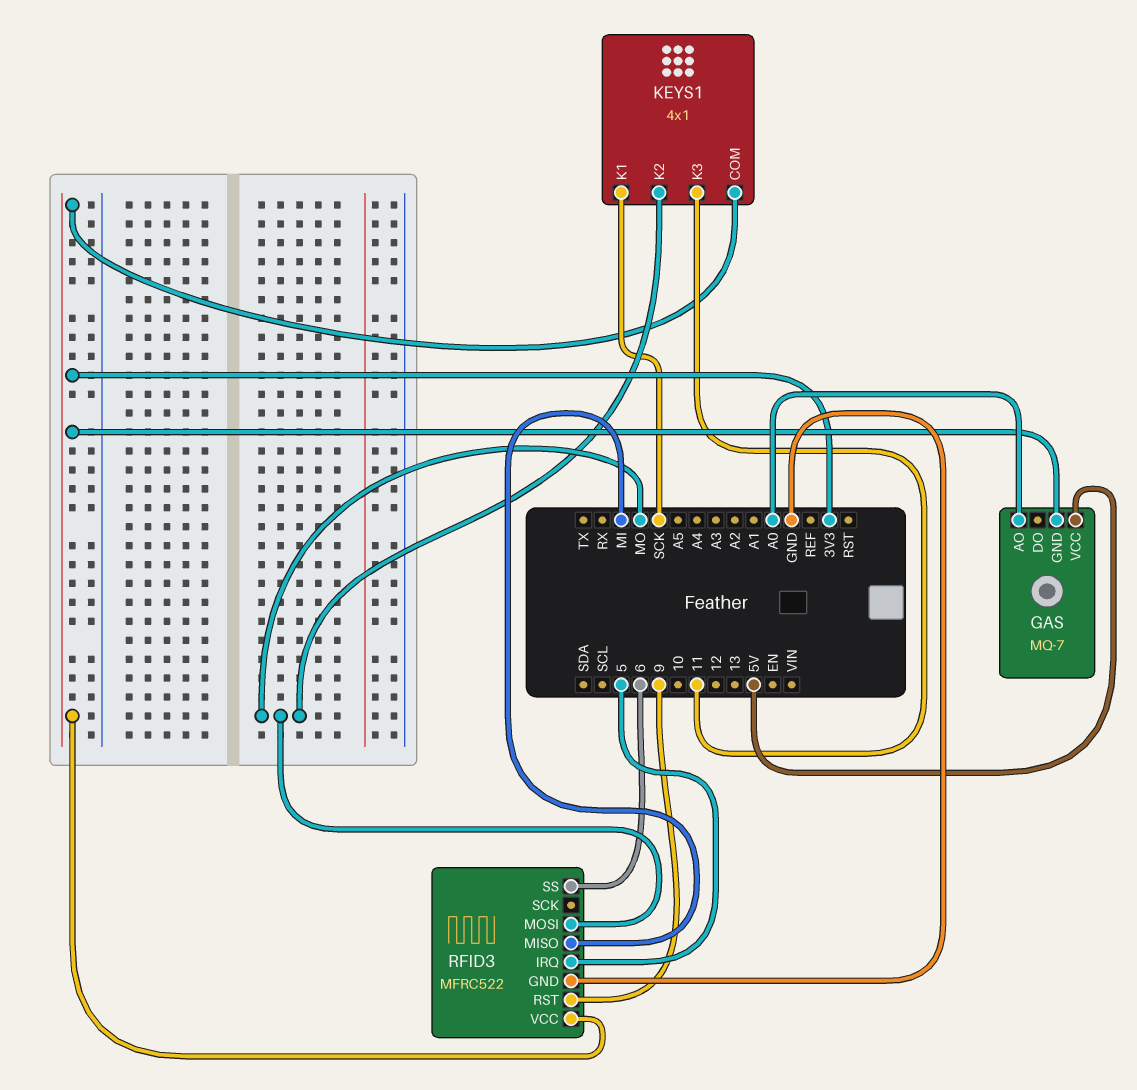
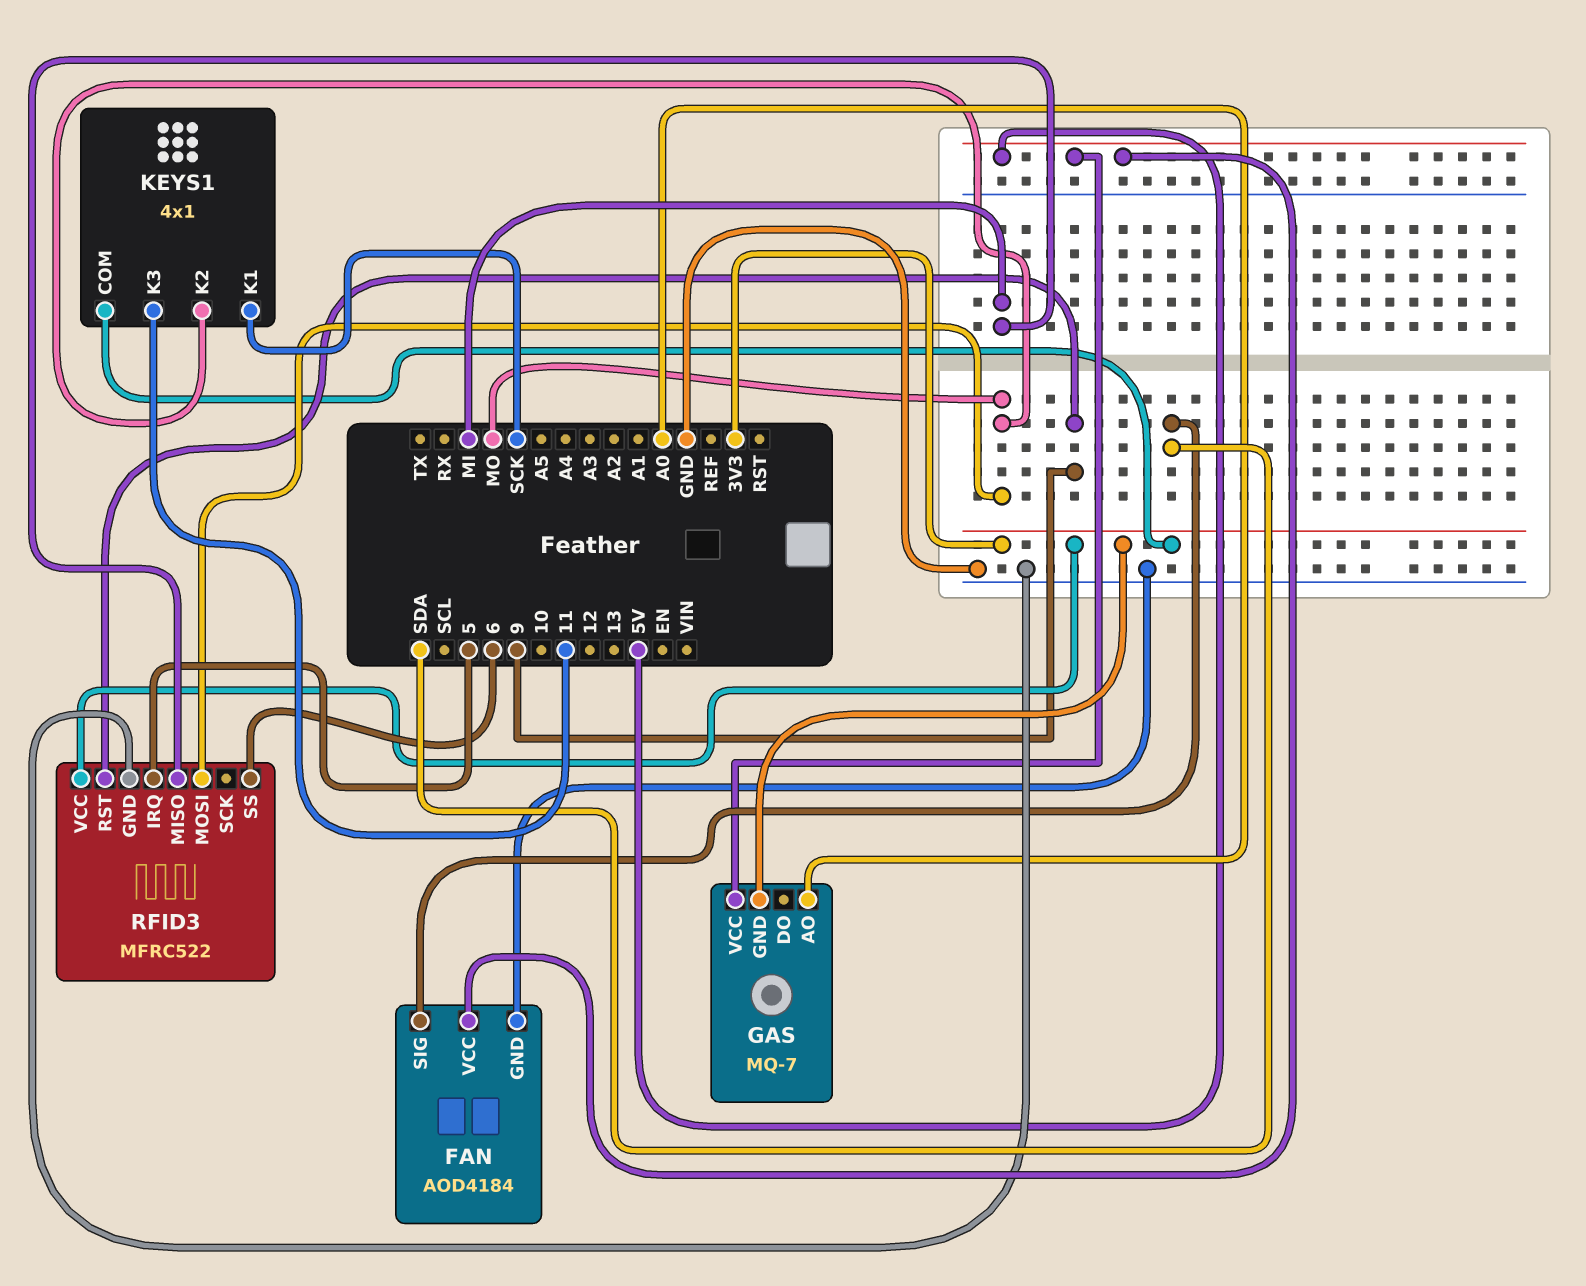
FAN: none -> AOD4184
FAN pin GND: none -> GND
FAN pin SIG: none -> SDA
FAN pin VCC: none -> 5V

